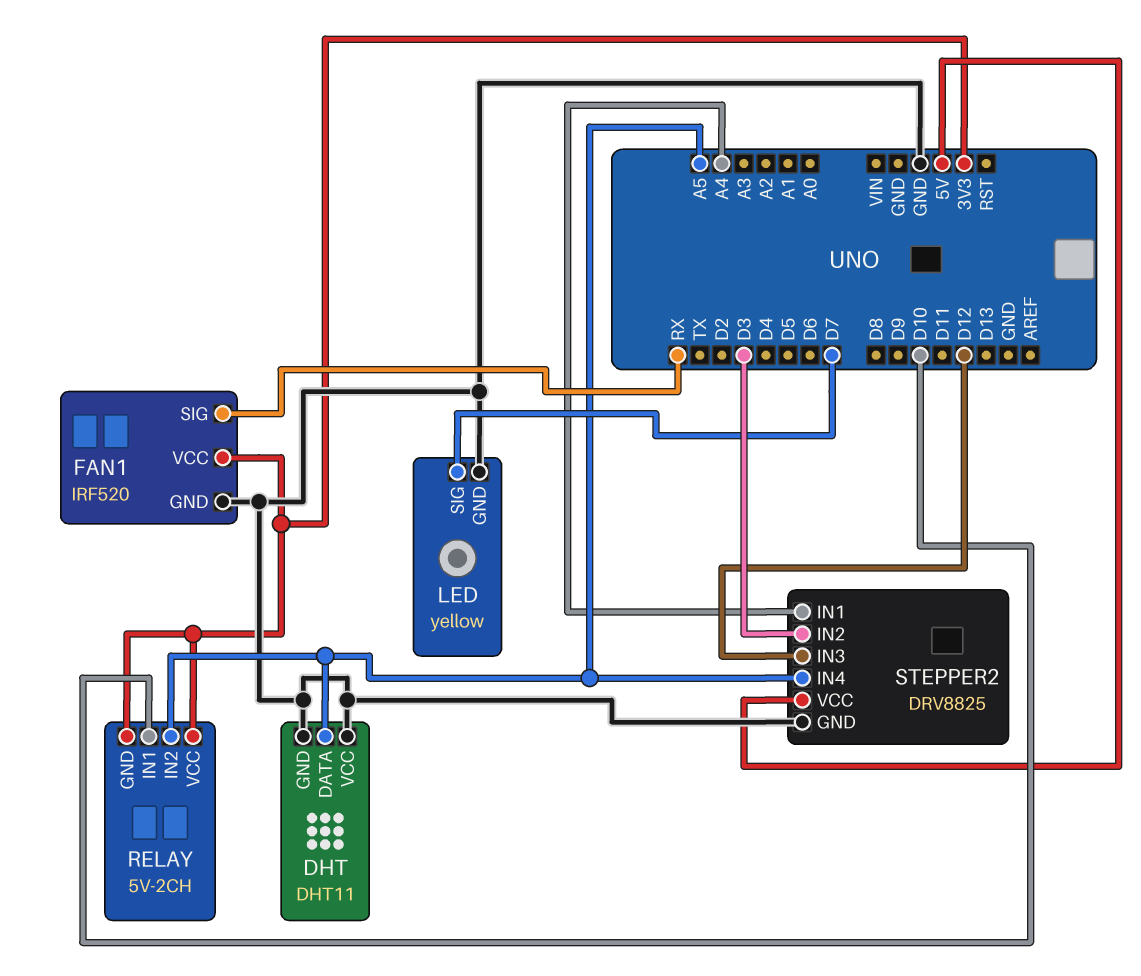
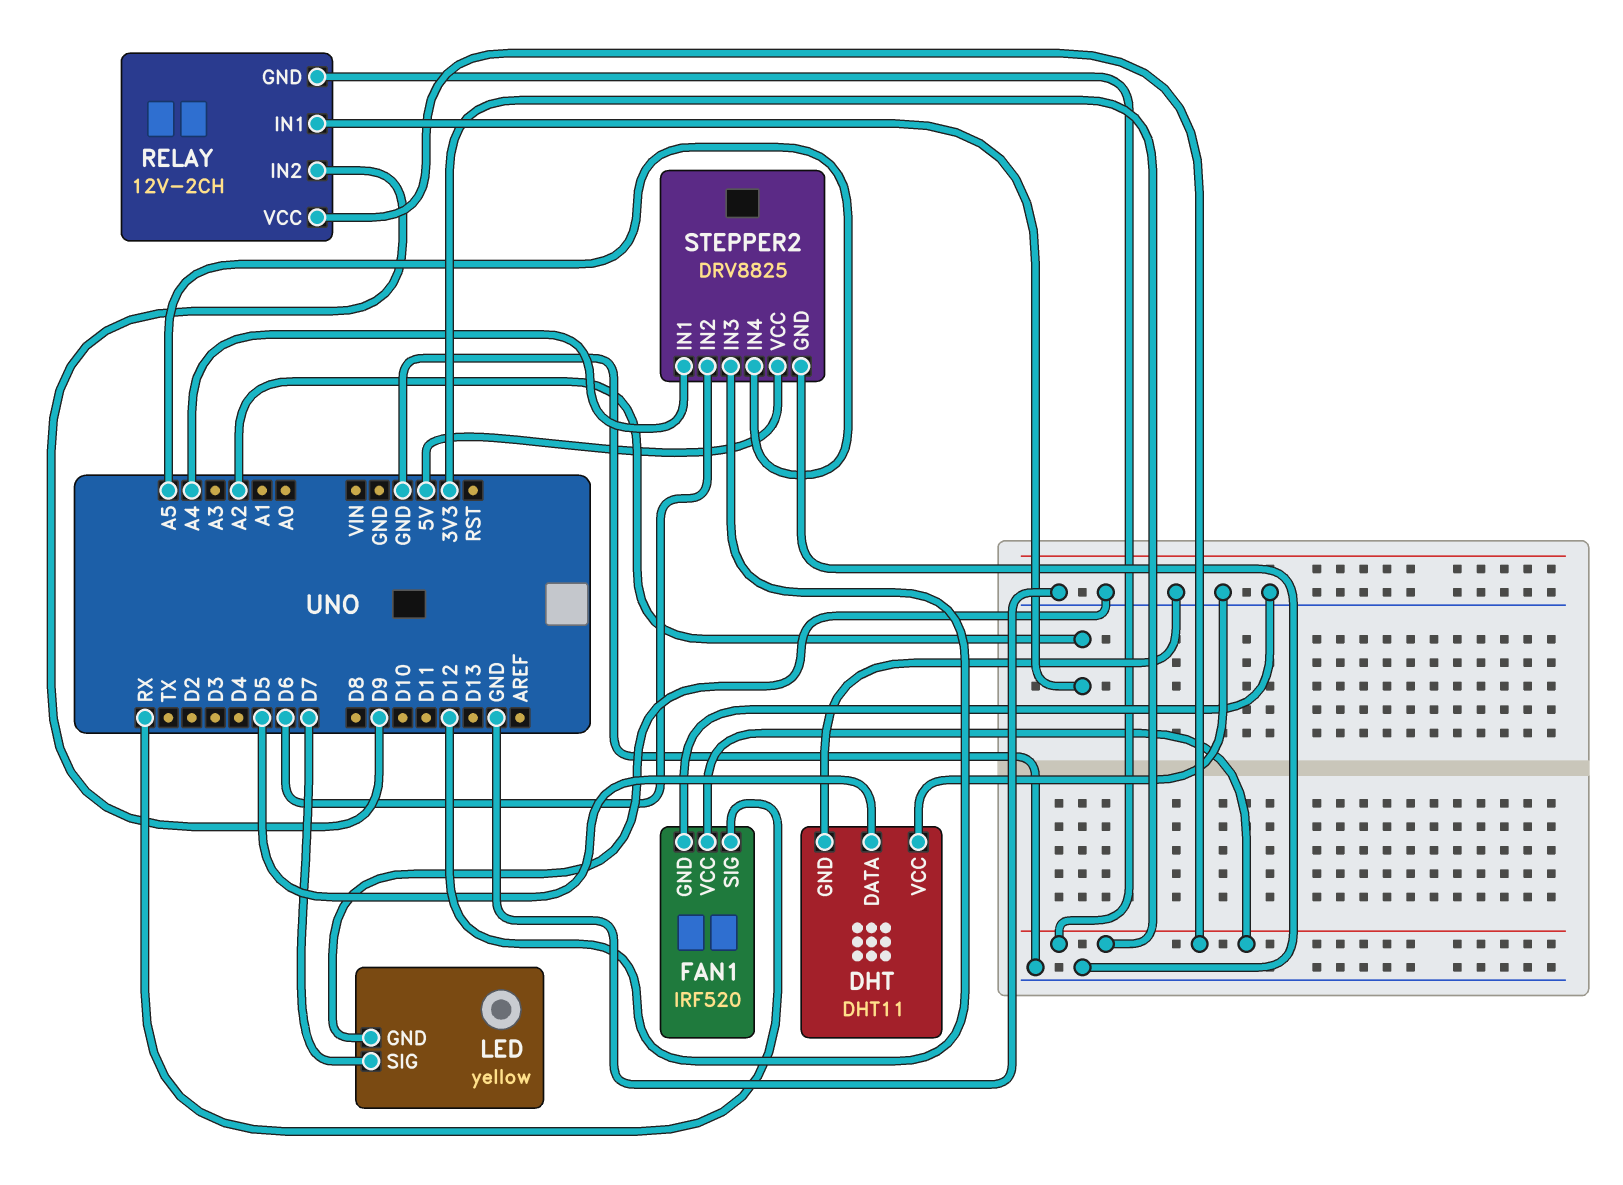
DHT pin DATA: A5 -> D5
RELAY: 5V-2CH -> 12V-2CH
RELAY pin IN1: D10 -> A2
RELAY pin IN2: A5 -> D9
STEPPER2 pin IN2: D3 -> D6

